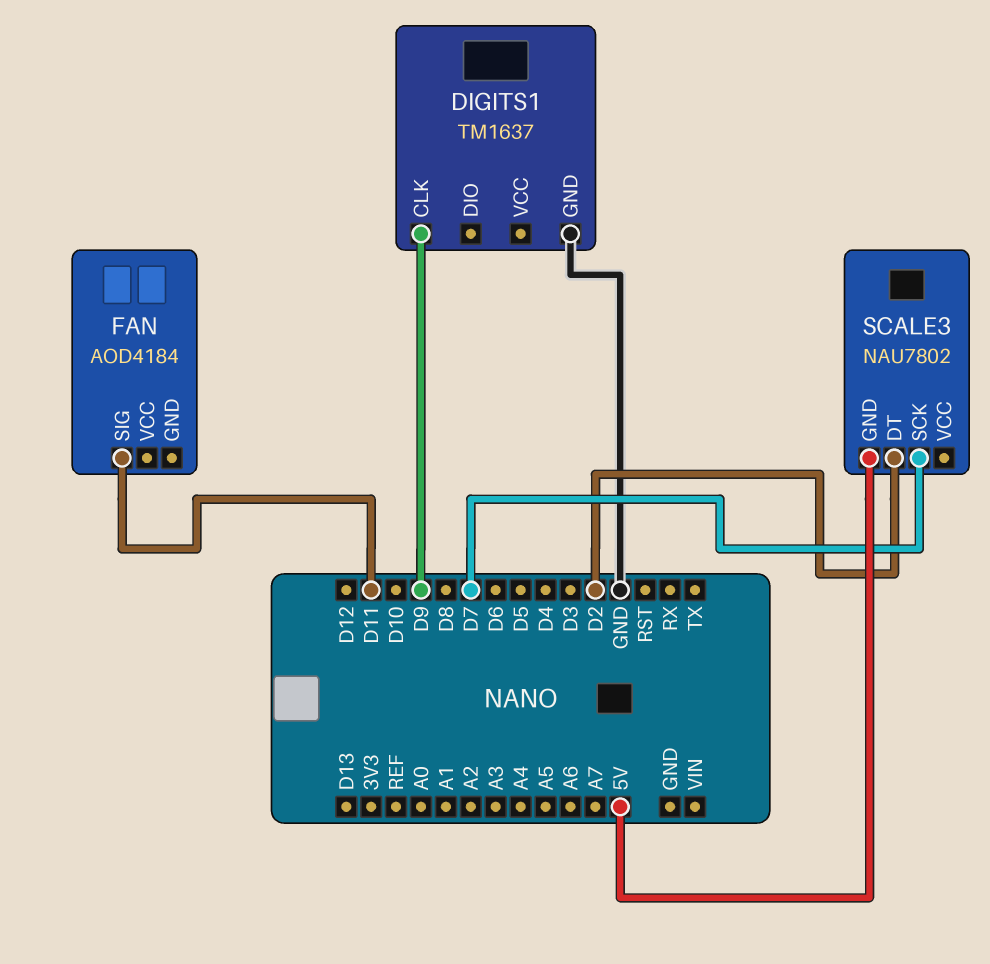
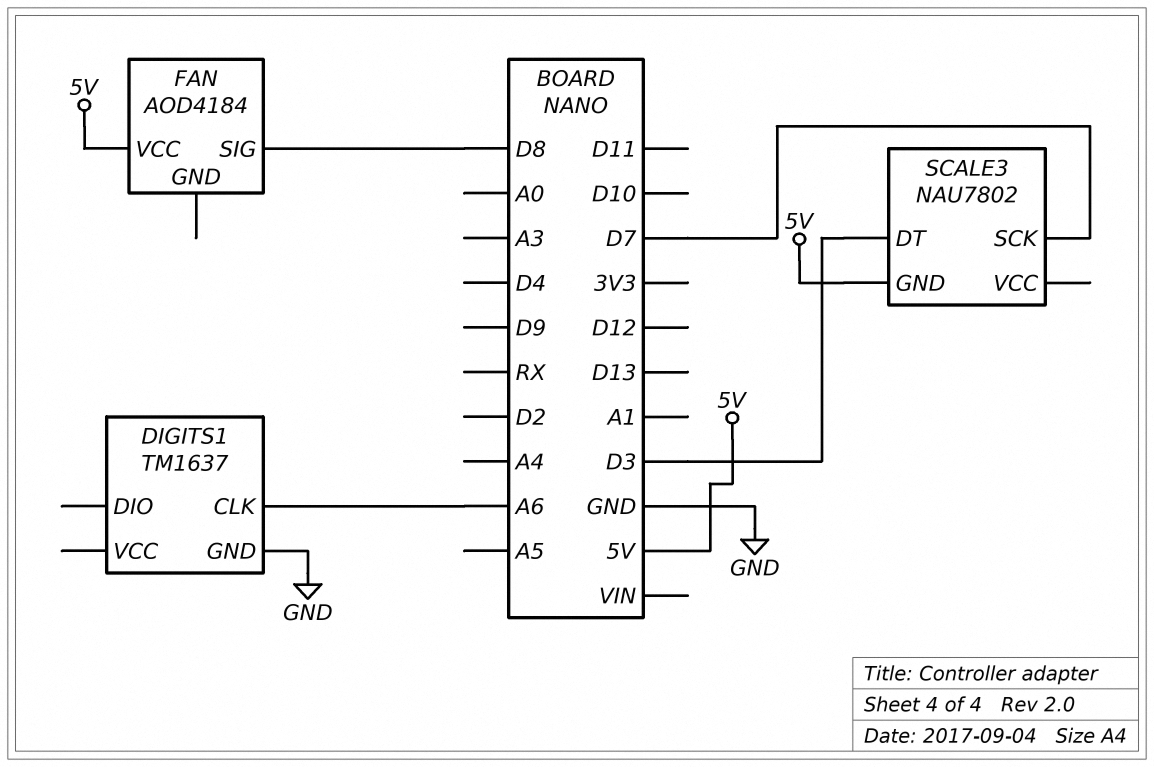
DIGITS1 pin CLK: D9 -> A6
FAN pin SIG: D11 -> D8
FAN pin VCC: none -> 5V
SCALE3 pin DT: D2 -> D3

